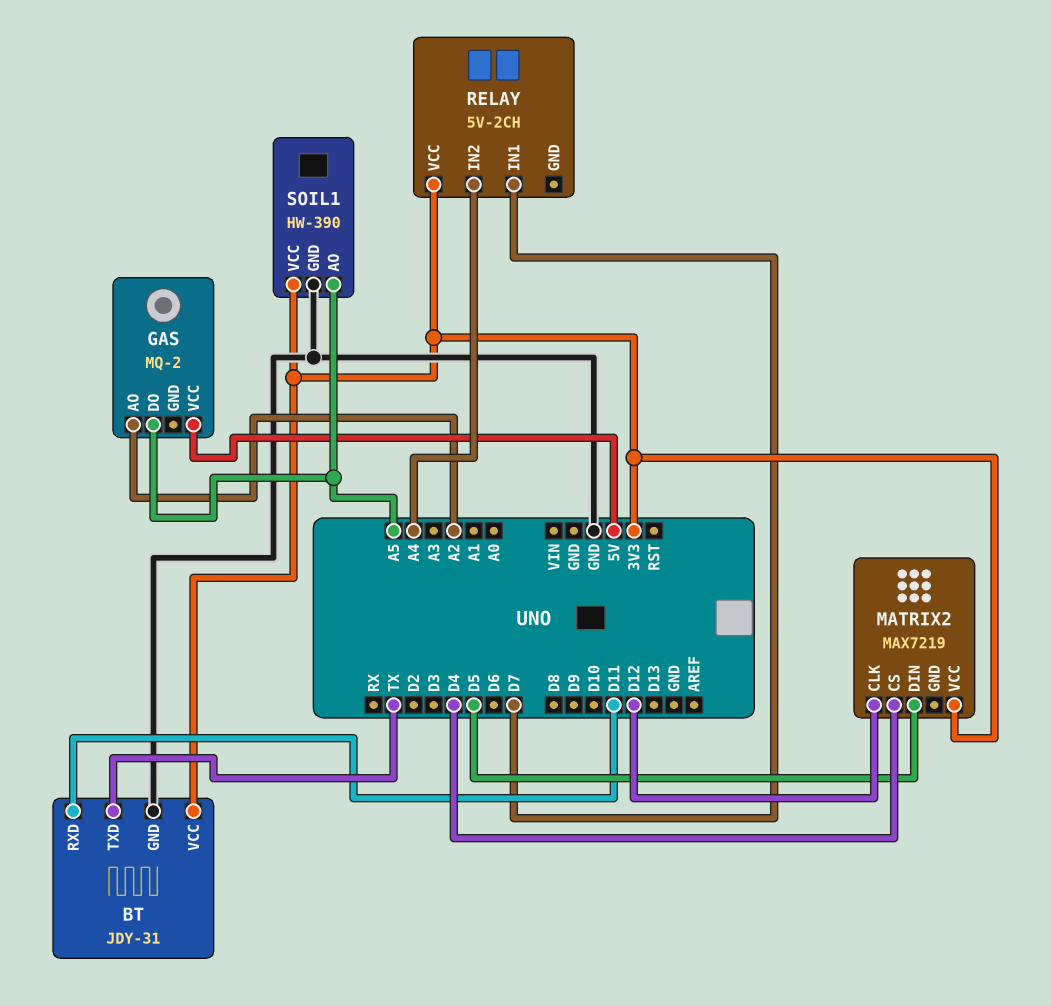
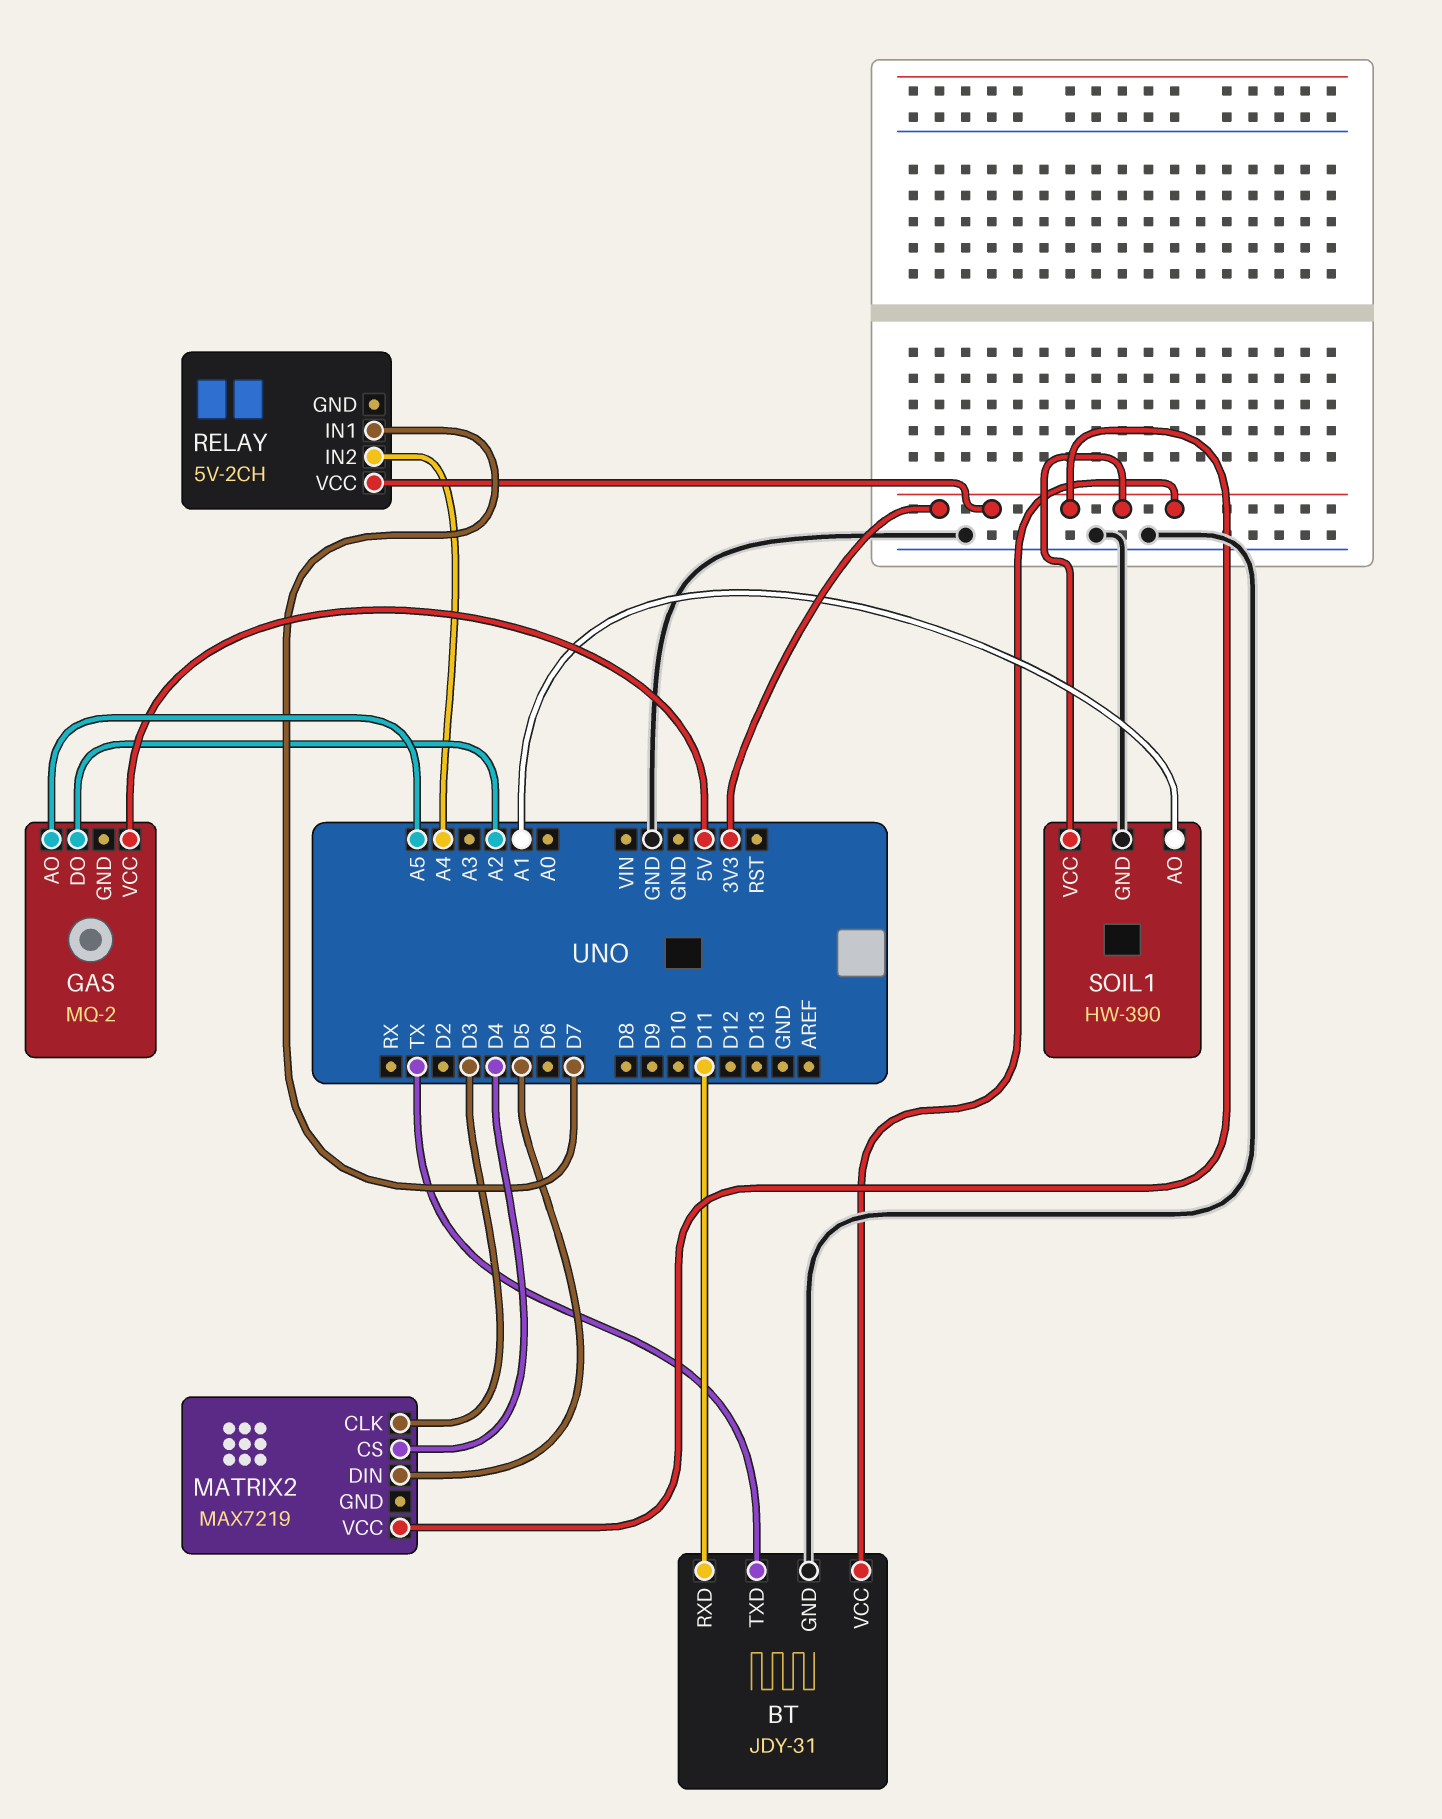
GAS pin AO: A2 -> A5
GAS pin DO: A5 -> A2
MATRIX2 pin CLK: D12 -> D3
SOIL1 pin AO: A5 -> A1

